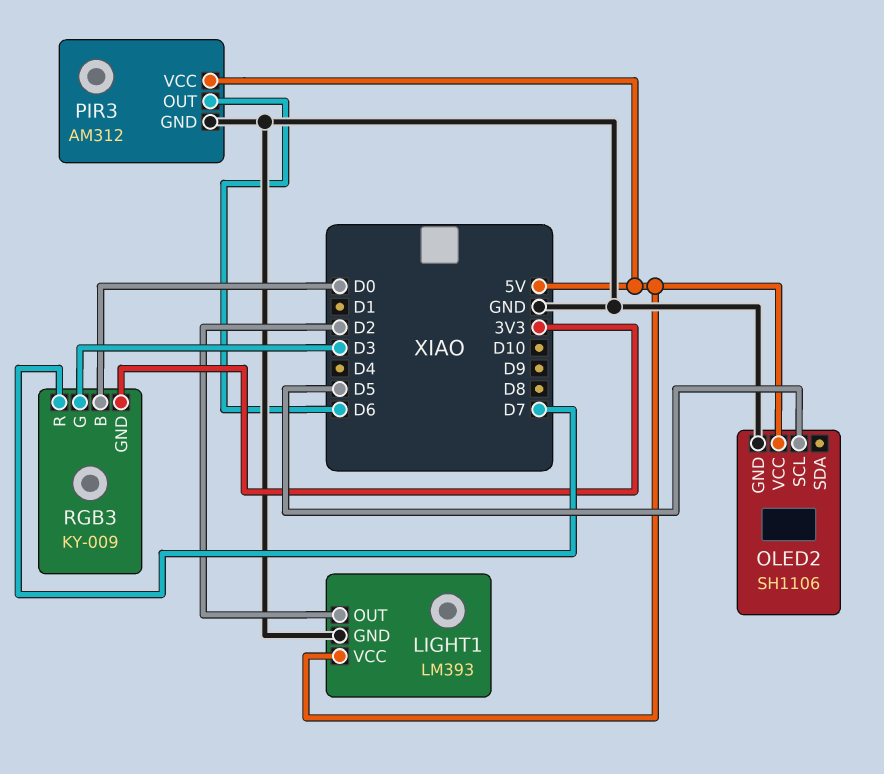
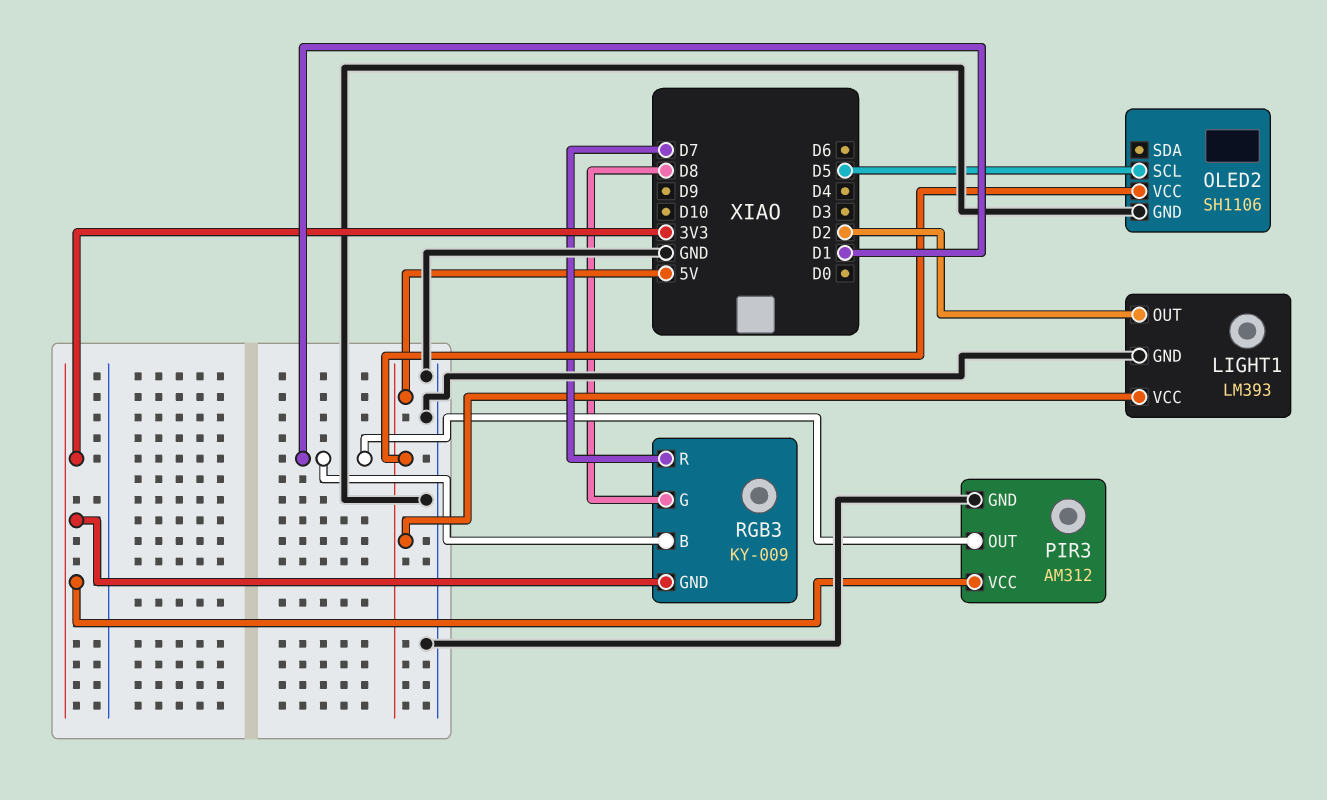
PIR3 pin OUT: D6 -> D1
PIR3 pin VCC: 5V -> 3V3
RGB3 pin B: D0 -> D1
RGB3 pin G: D3 -> D8

